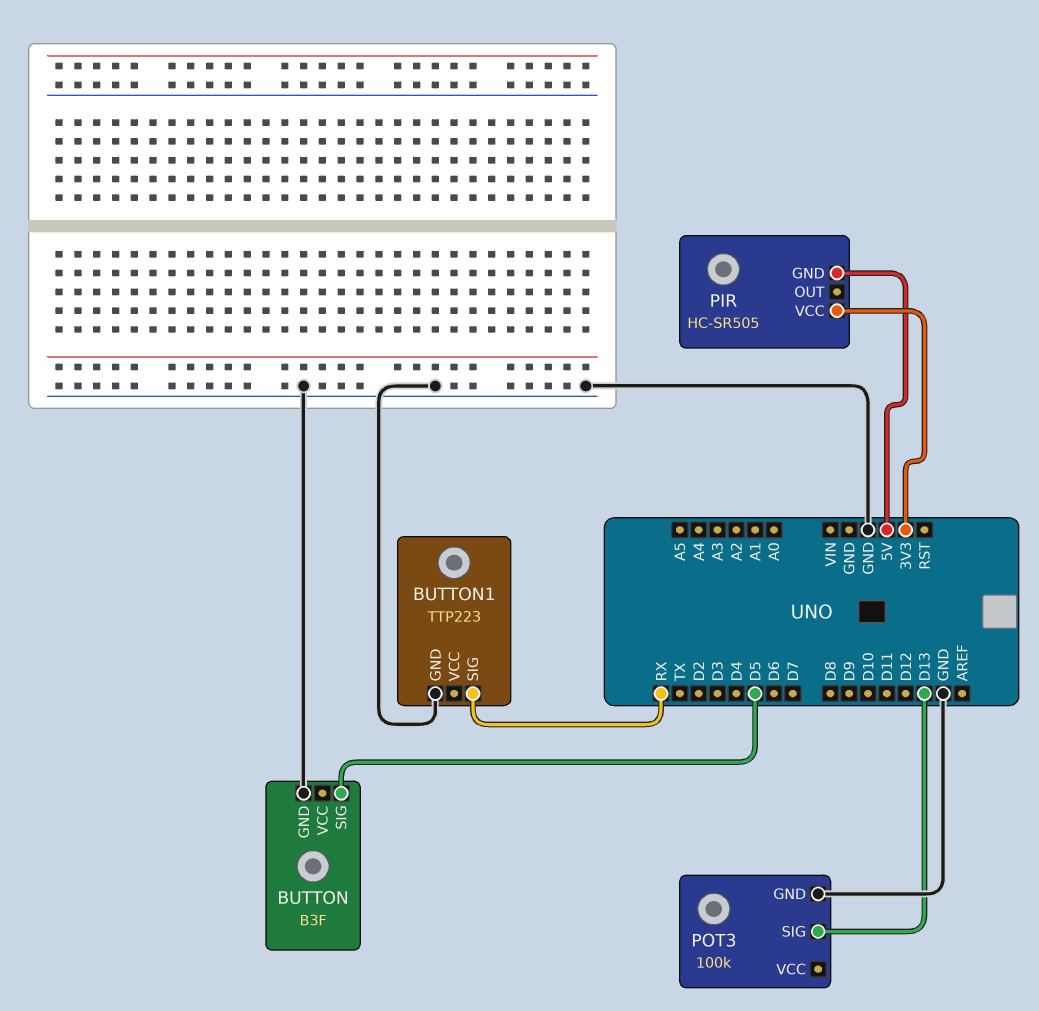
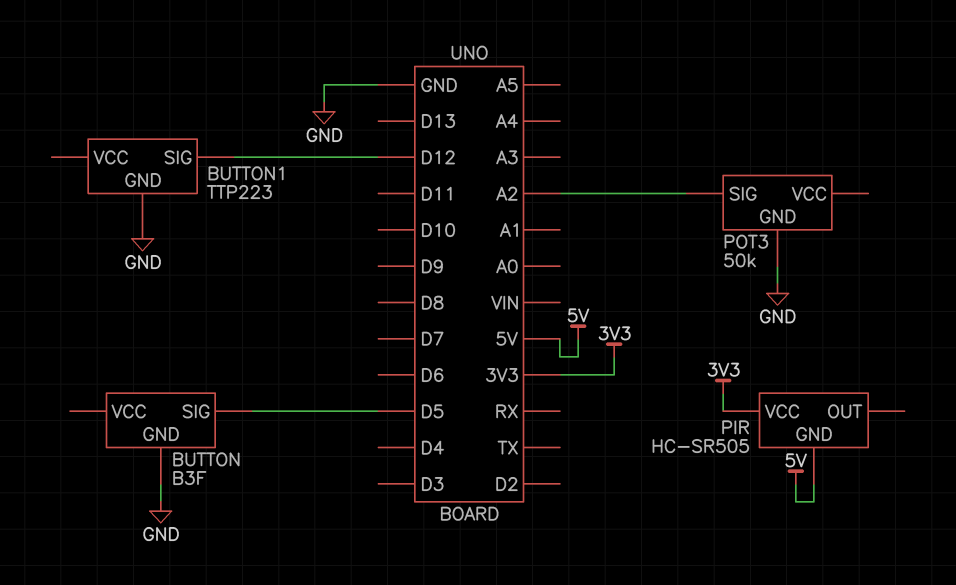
BUTTON1 pin SIG: RX -> D12
POT3: 100k -> 50k
POT3 pin SIG: D13 -> A2

